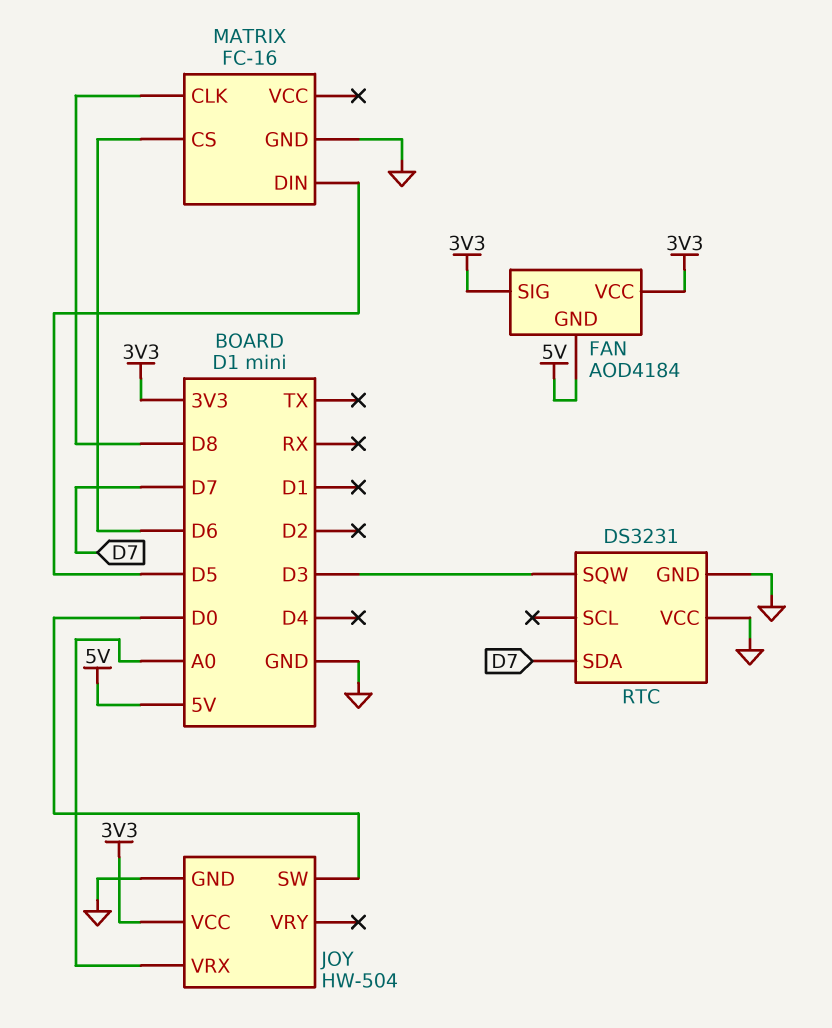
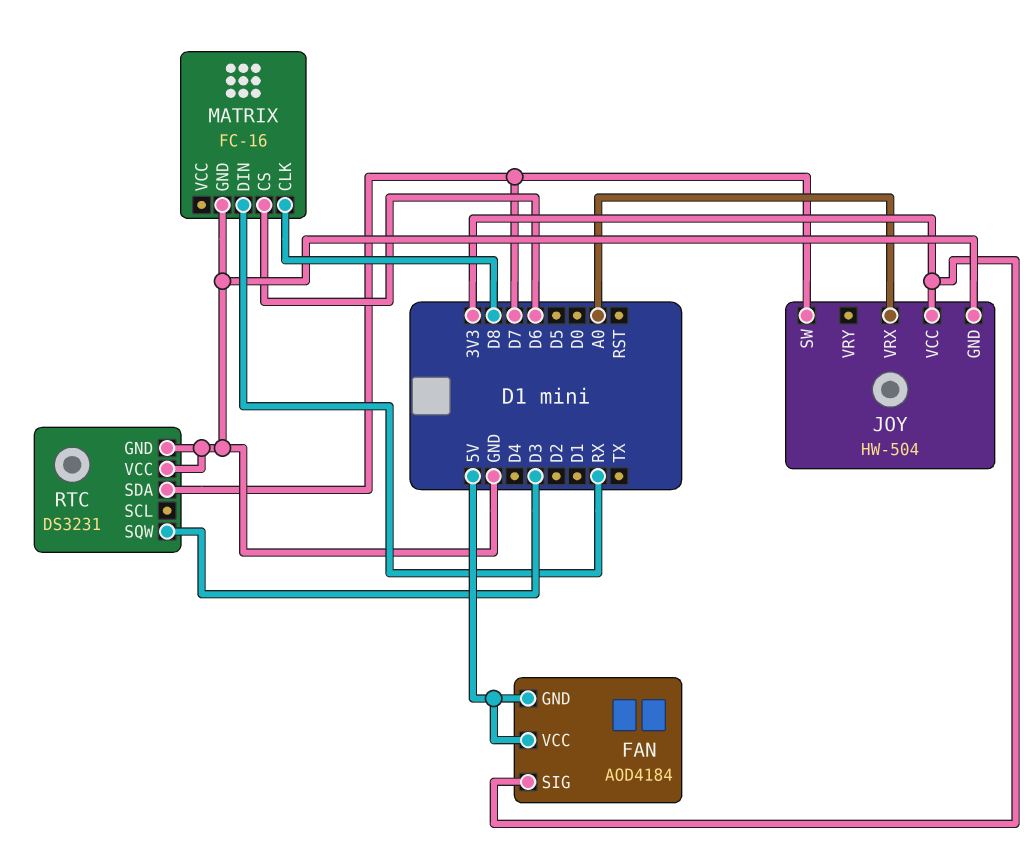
FAN pin VCC: 3V3 -> 5V
JOY pin SW: D0 -> D7
MATRIX pin DIN: D5 -> RX

